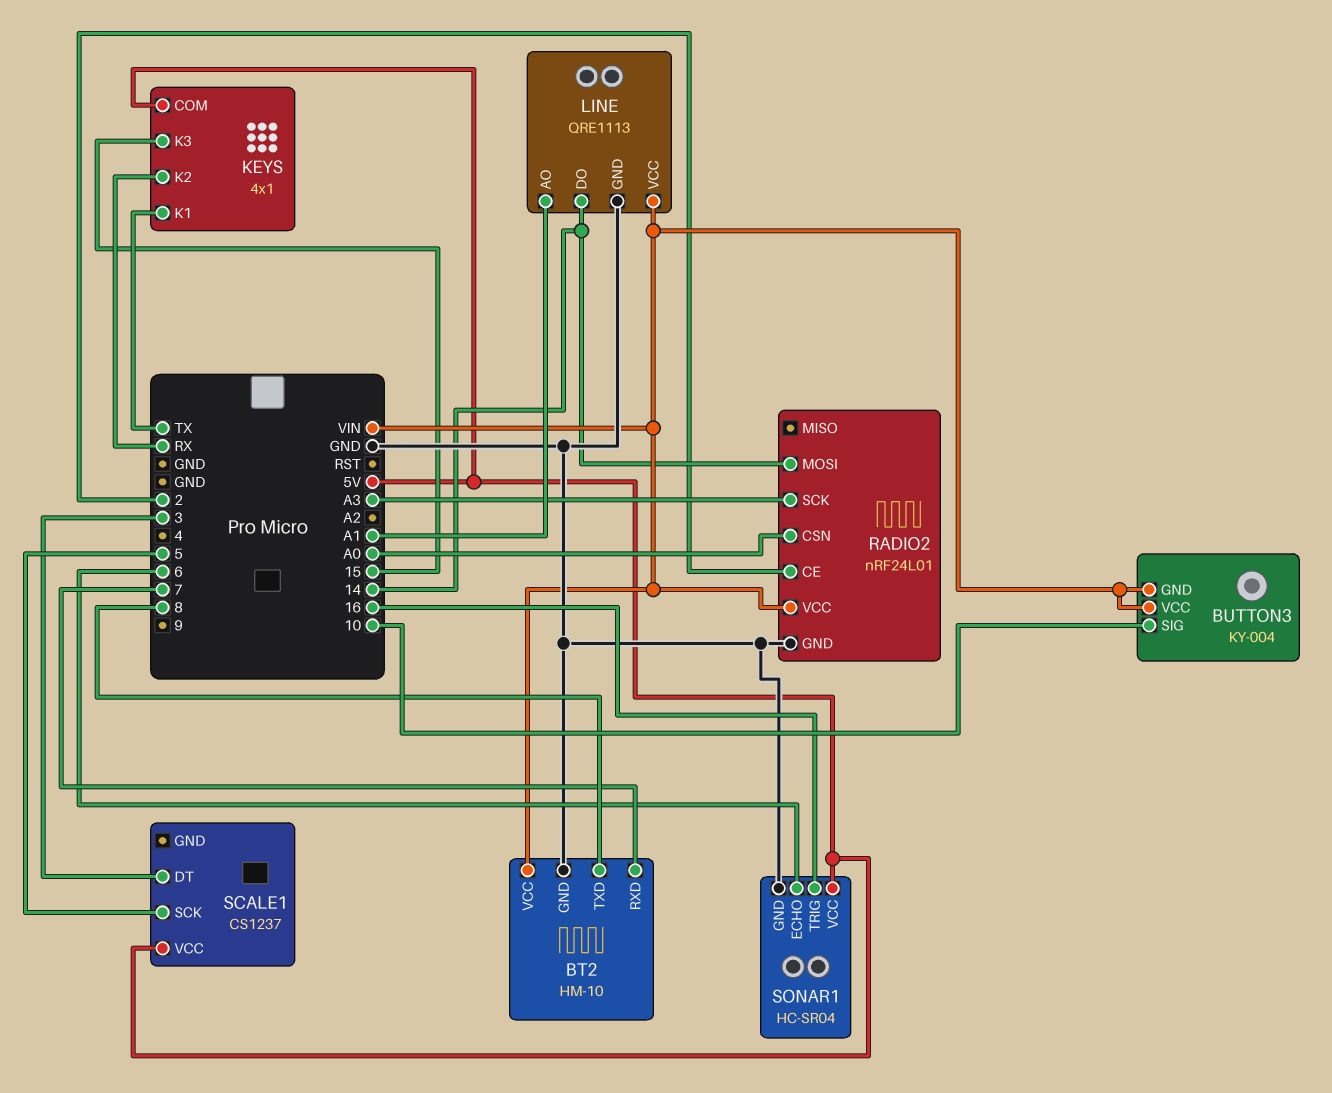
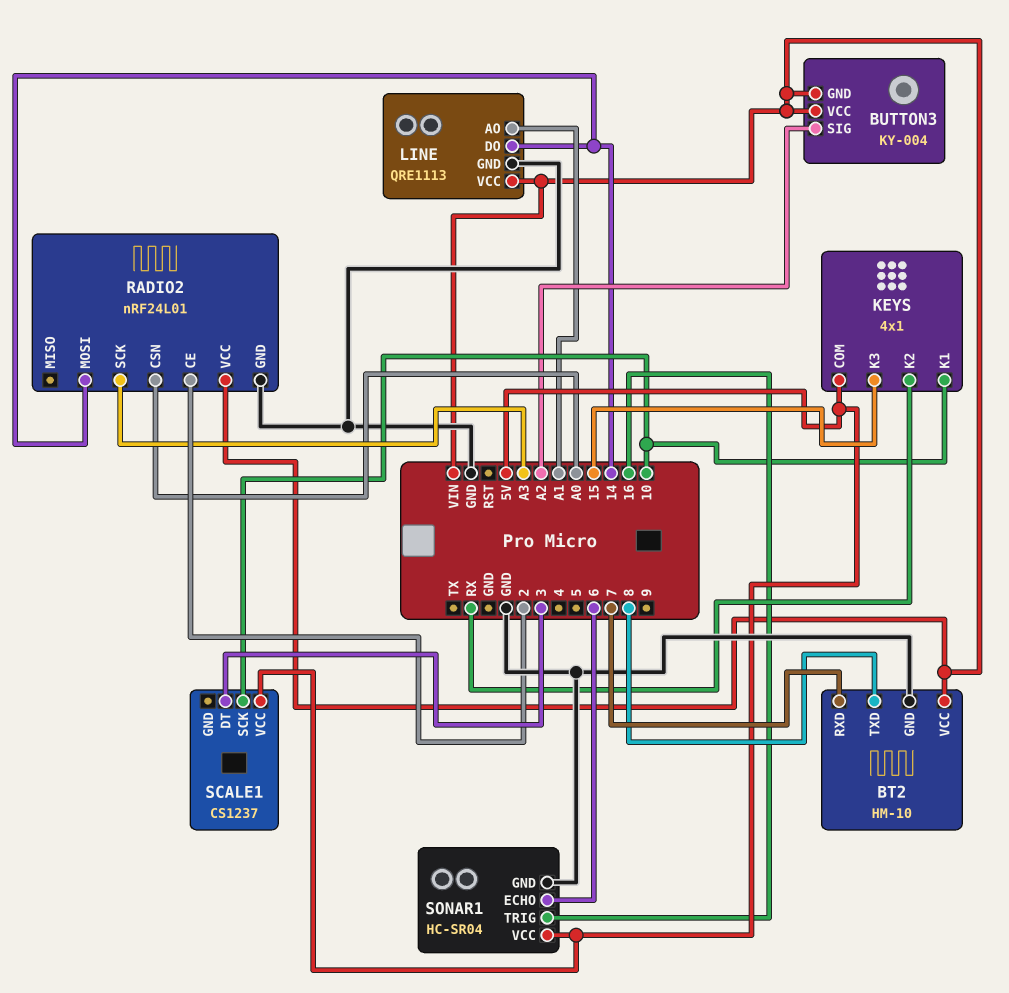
BUTTON3 pin SIG: 10 -> A2
KEYS pin K1: TX -> 10
SCALE1 pin SCK: 5 -> 10

